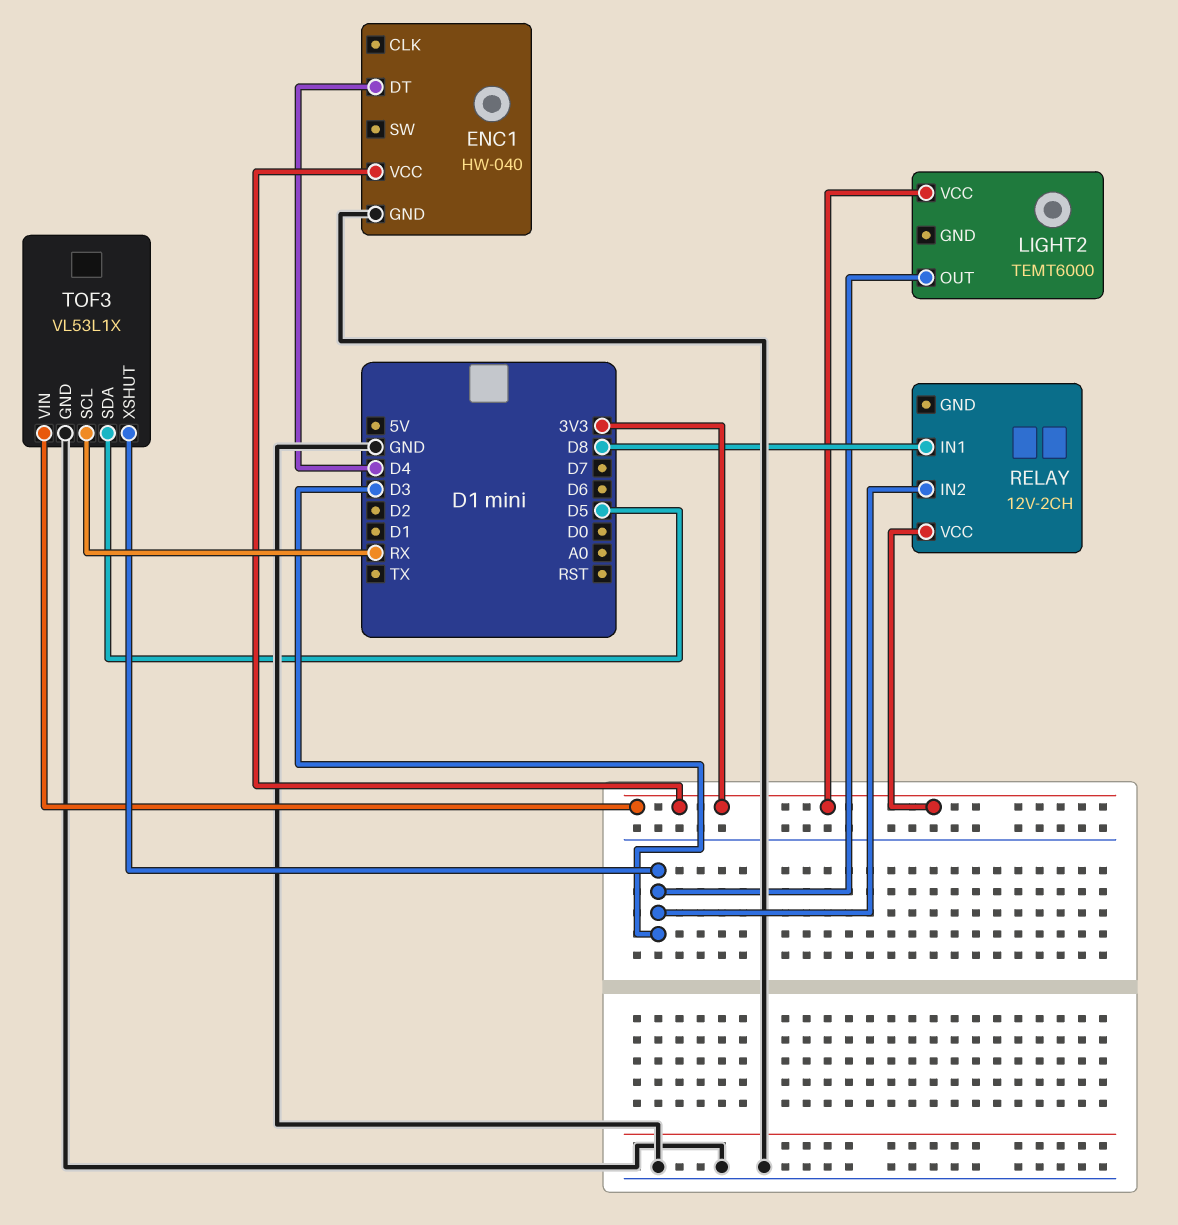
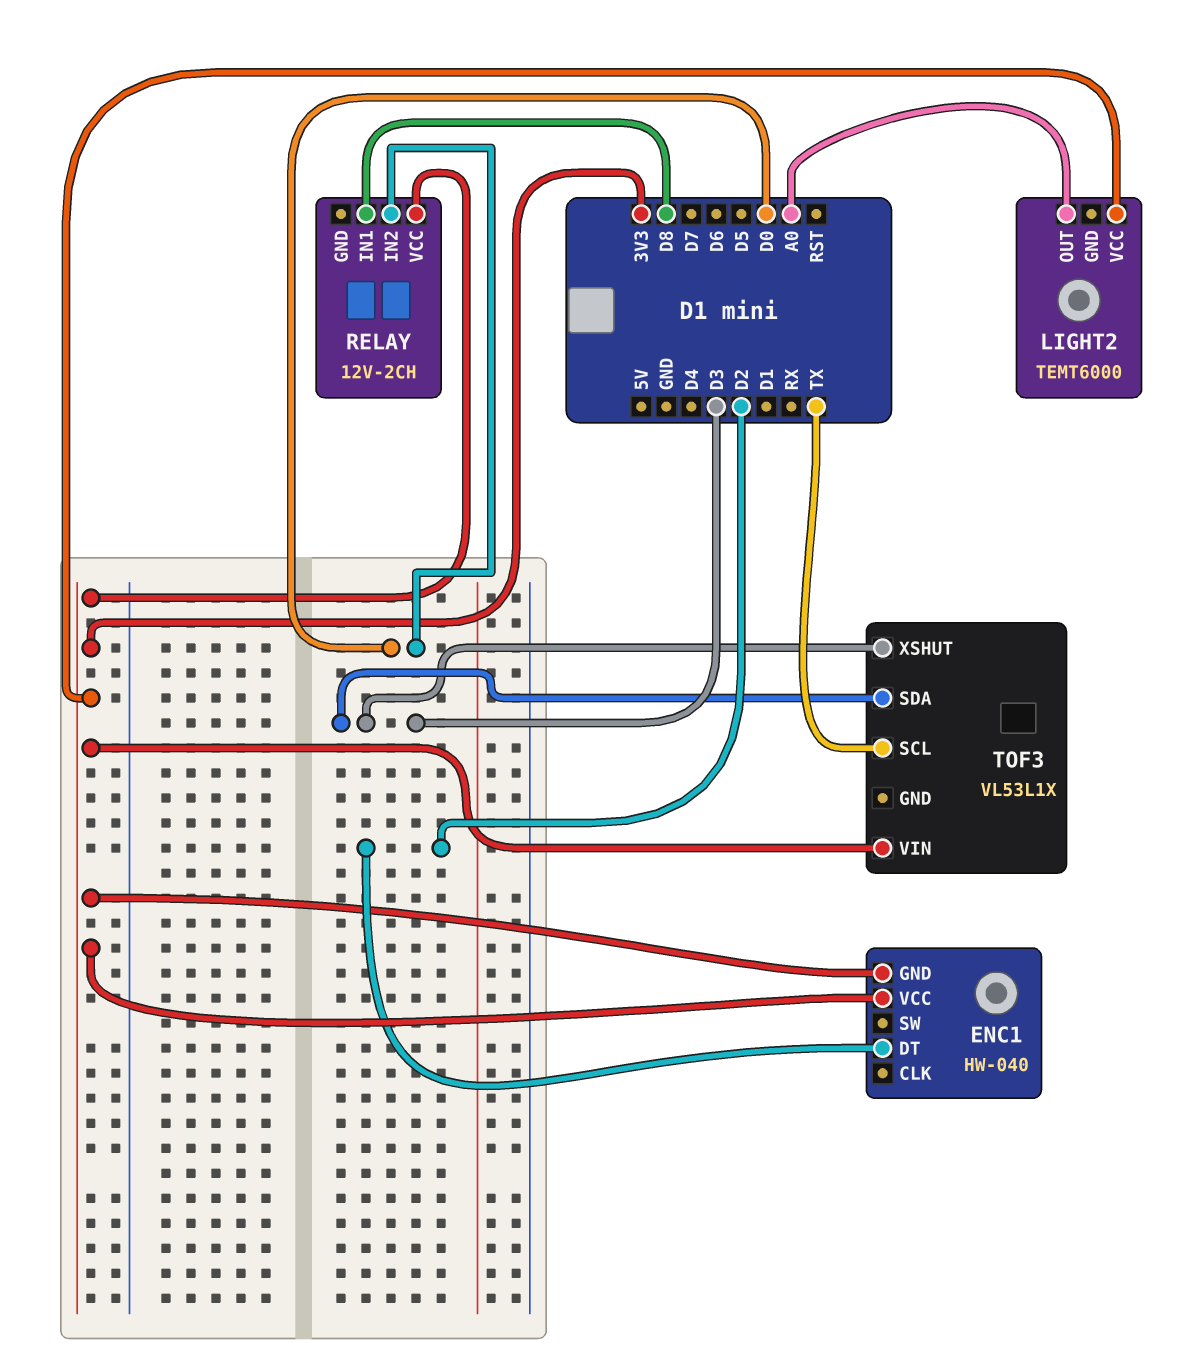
ENC1 pin DT: D4 -> D2
ENC1 pin GND: GND -> 3V3
LIGHT2 pin OUT: D3 -> A0
RELAY pin IN2: D3 -> D0
TOF3 pin GND: GND -> none
TOF3 pin SCL: RX -> TX
TOF3 pin SDA: D5 -> D3

